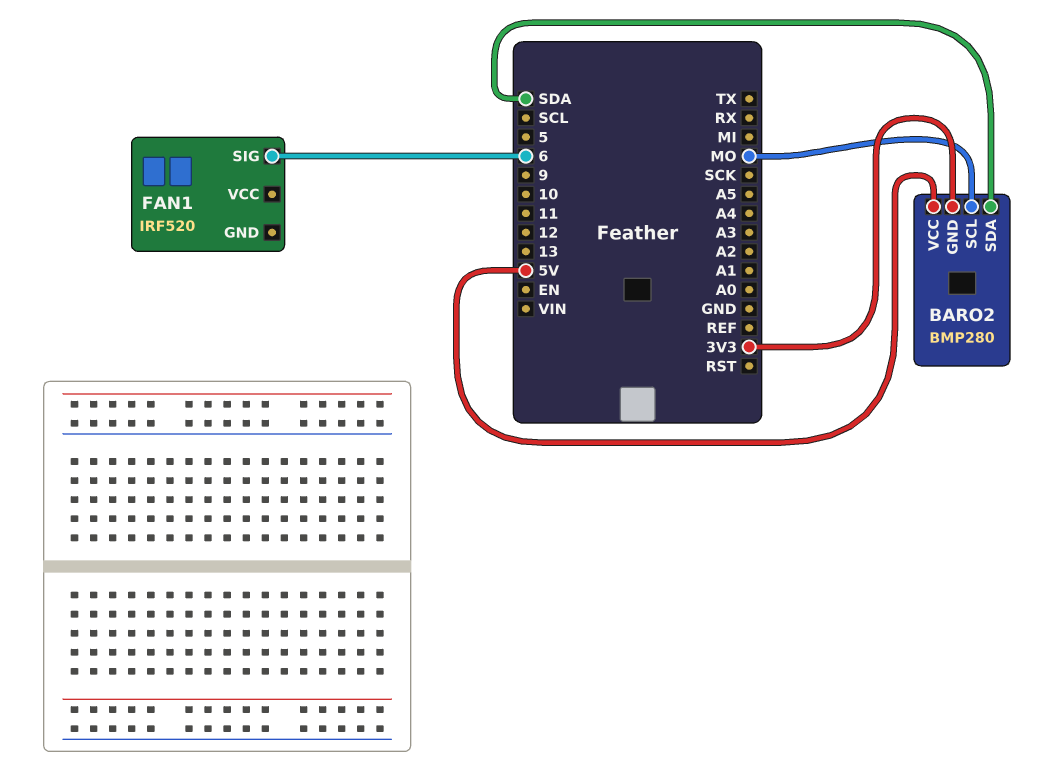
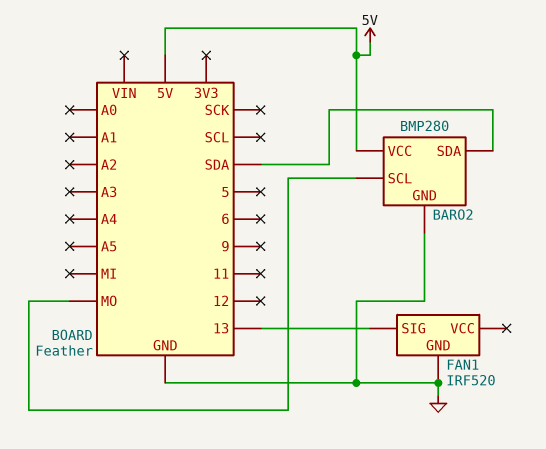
BARO2 pin GND: 3V3 -> GND
FAN1 pin GND: none -> GND
FAN1 pin SIG: 6 -> 13

